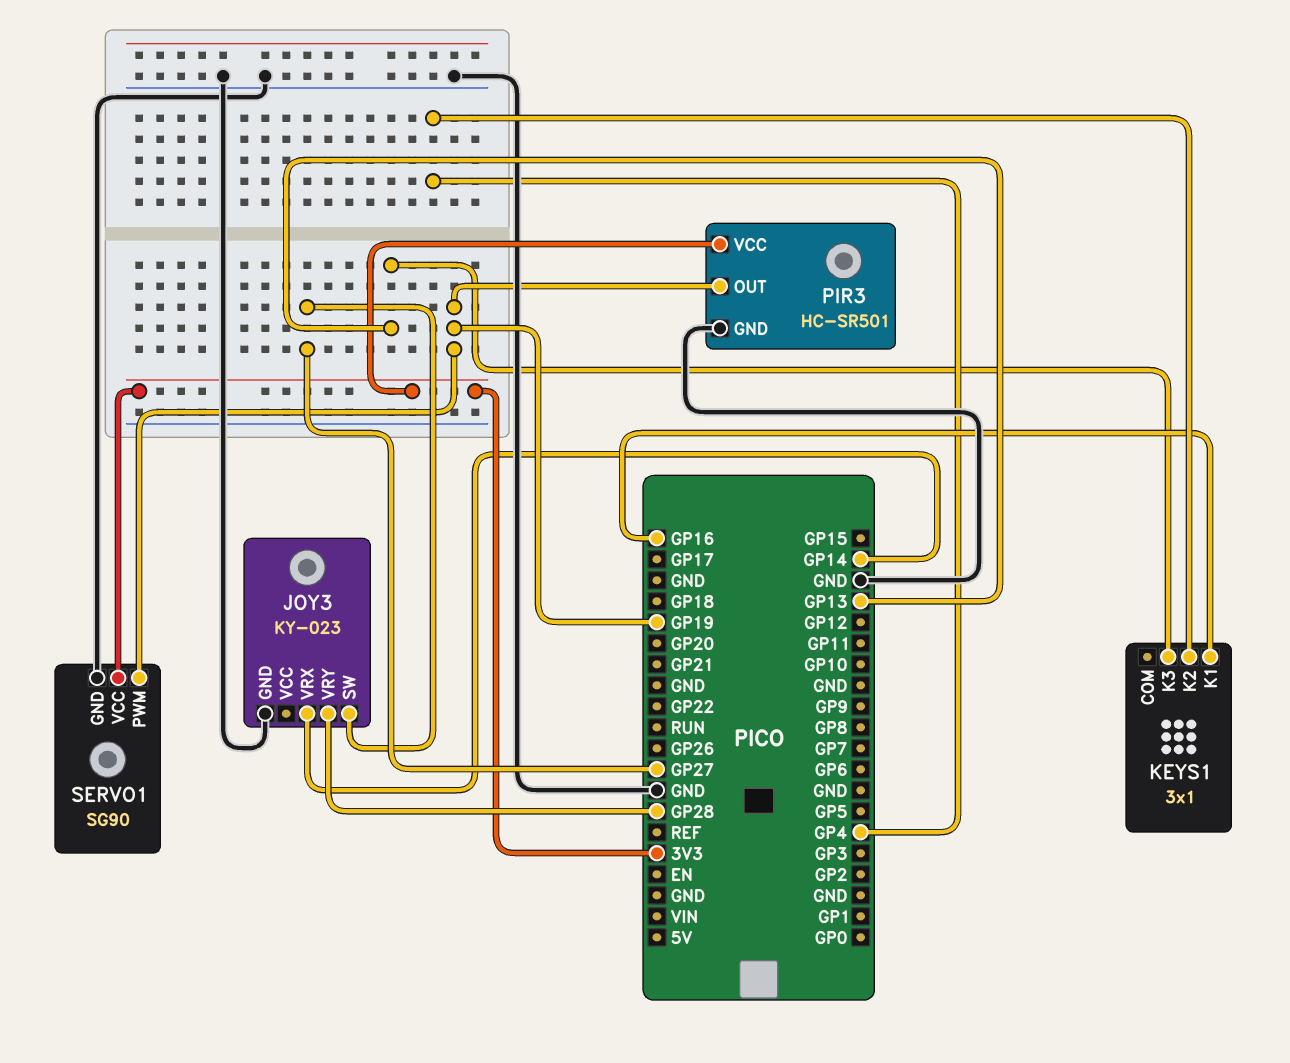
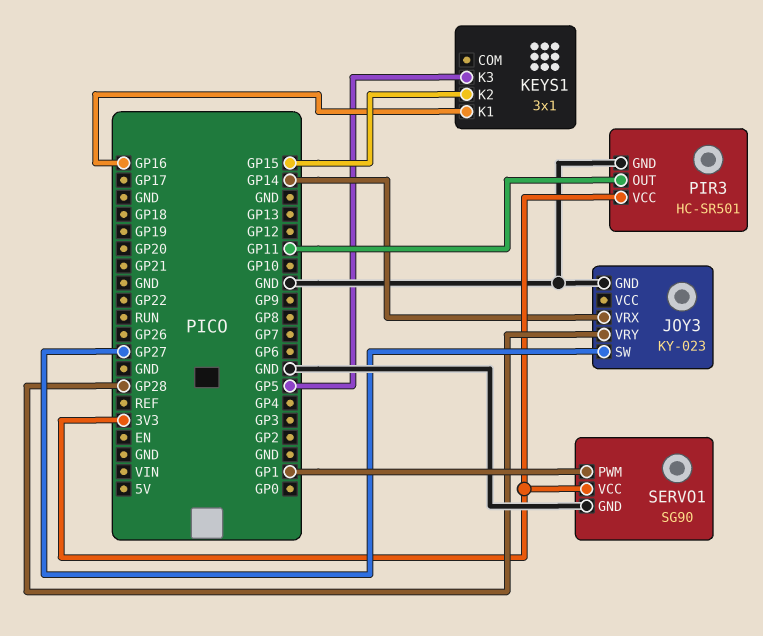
KEYS1 pin K2: GP4 -> GP15
KEYS1 pin K3: GP13 -> GP5
PIR3 pin OUT: GP19 -> GP11
SERVO1 pin PWM: GP19 -> GP1

